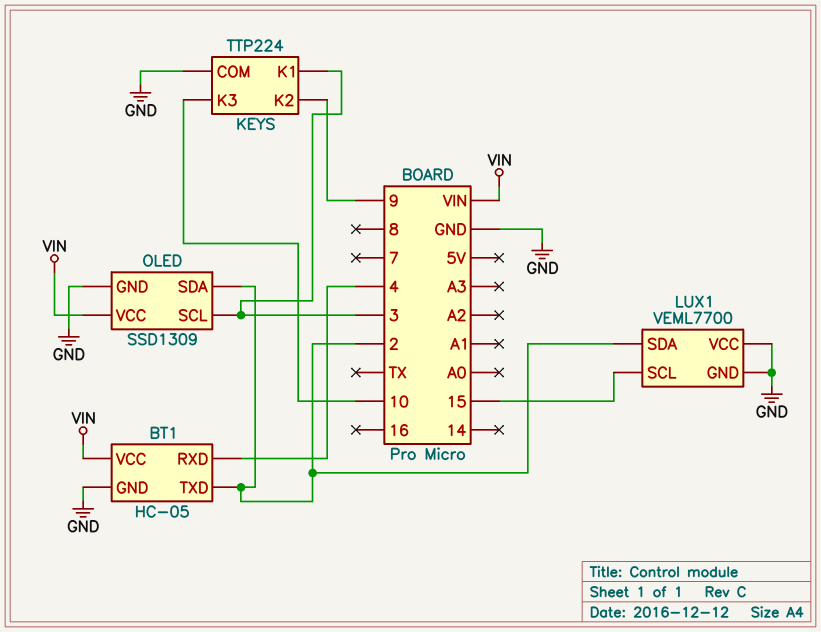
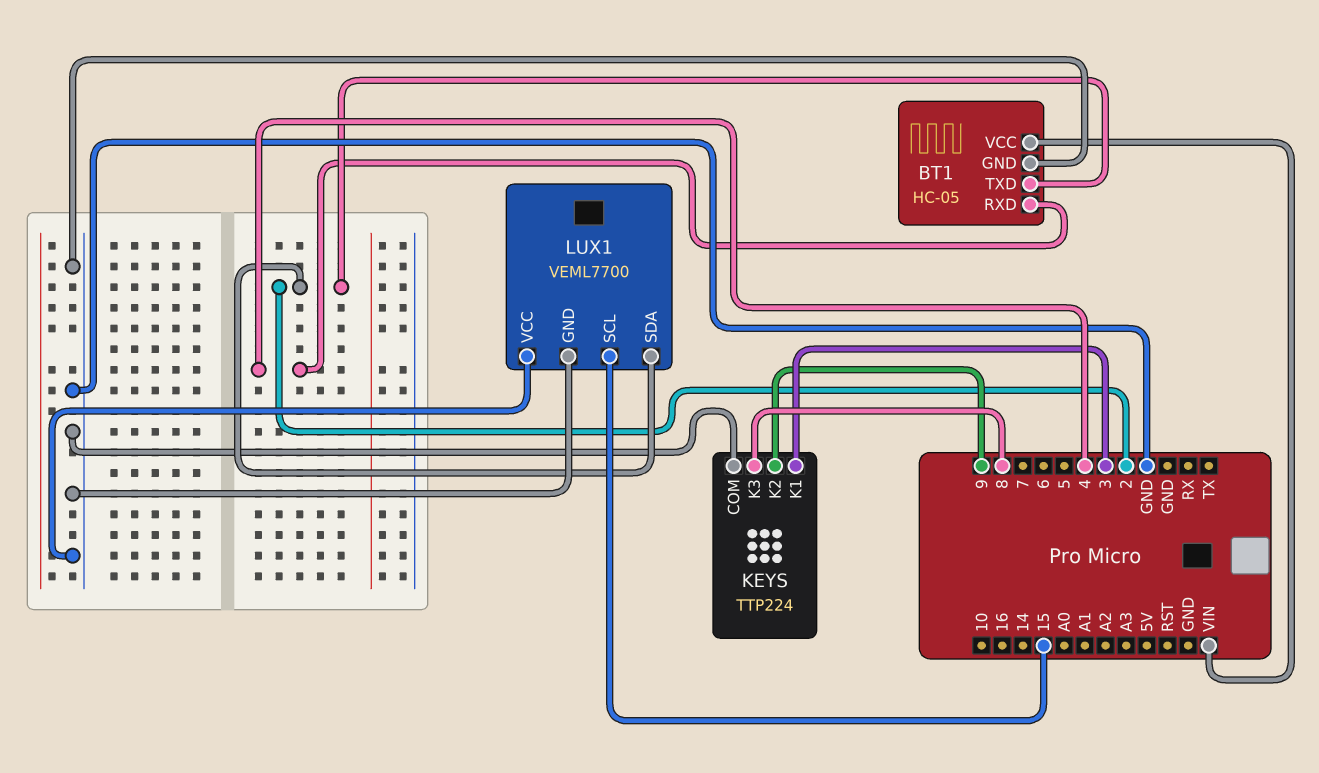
KEYS pin K3: 10 -> 8
OLED: SSD1309 -> none
OLED pin GND: GND -> none
OLED pin SCL: 3 -> none
OLED pin SDA: 2 -> none
OLED pin VCC: VIN -> none

